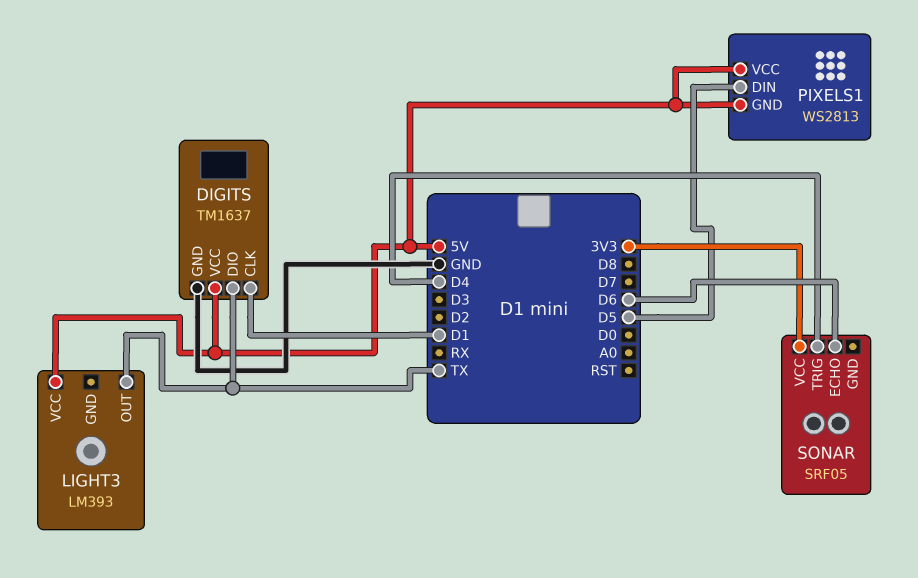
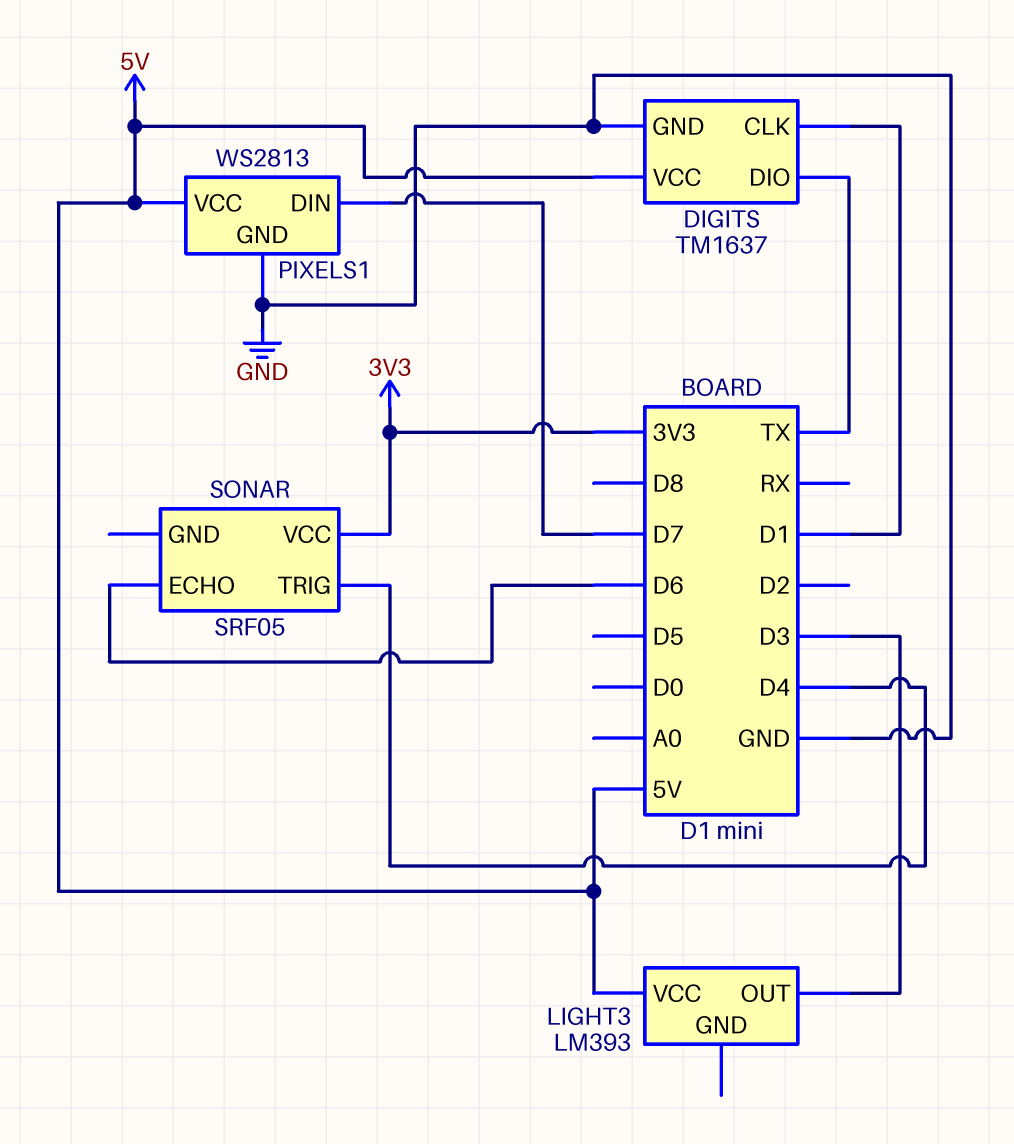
LIGHT3 pin OUT: TX -> D3
PIXELS1 pin DIN: D5 -> D7
PIXELS1 pin GND: 5V -> GND

